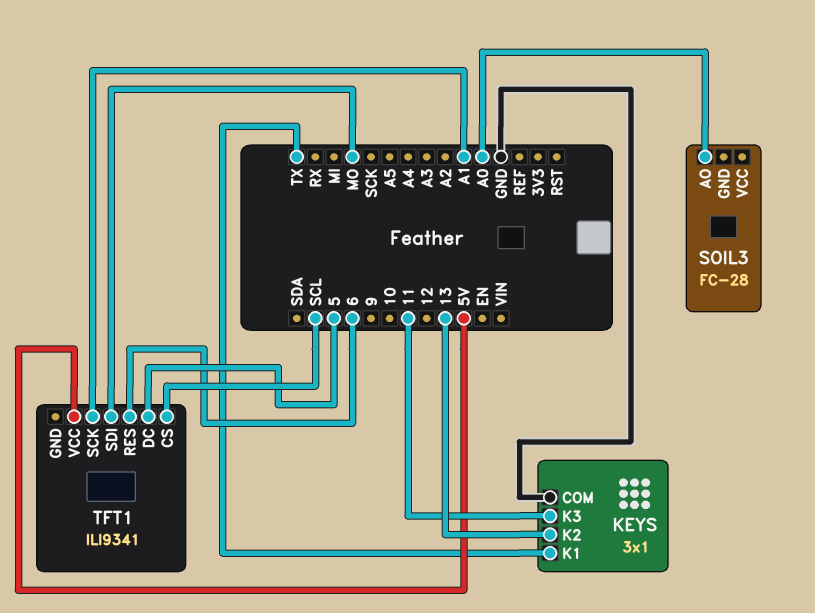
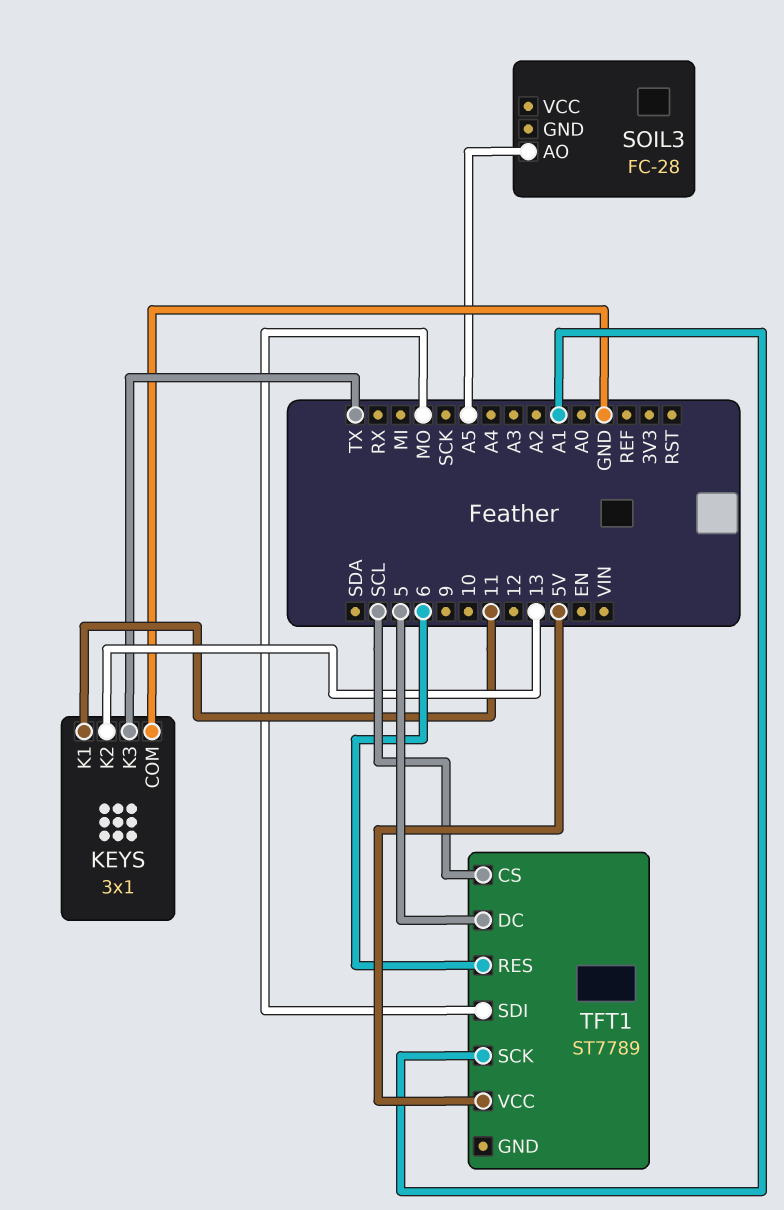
KEYS pin K1: TX -> 11
KEYS pin K3: 11 -> TX
SOIL3 pin AO: A0 -> A5
TFT1: ILI9341 -> ST7789

